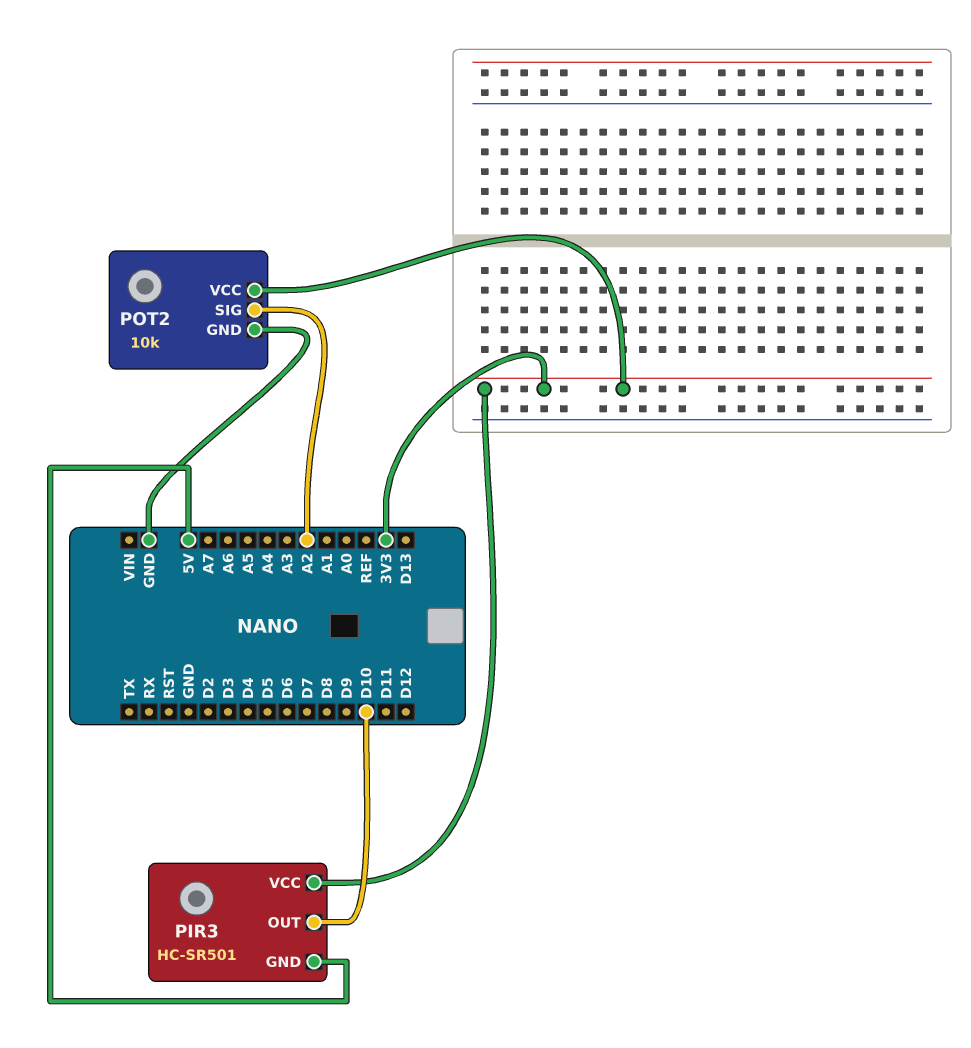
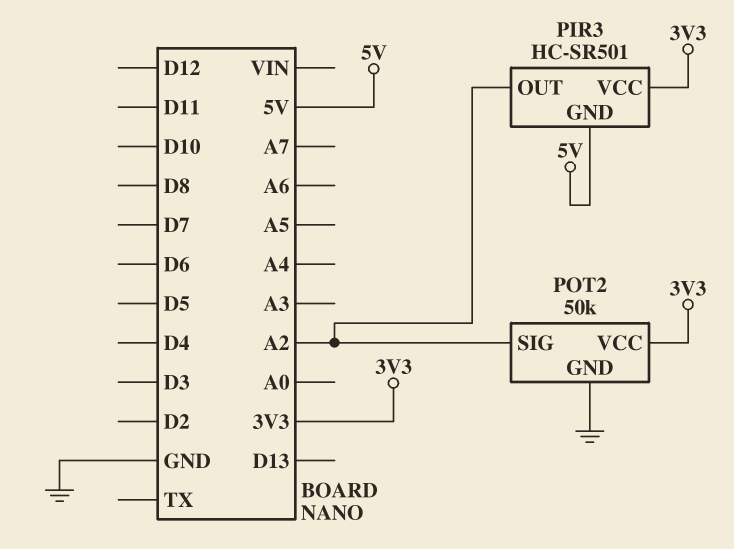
PIR3 pin OUT: D10 -> A2
POT2: 10k -> 50k

